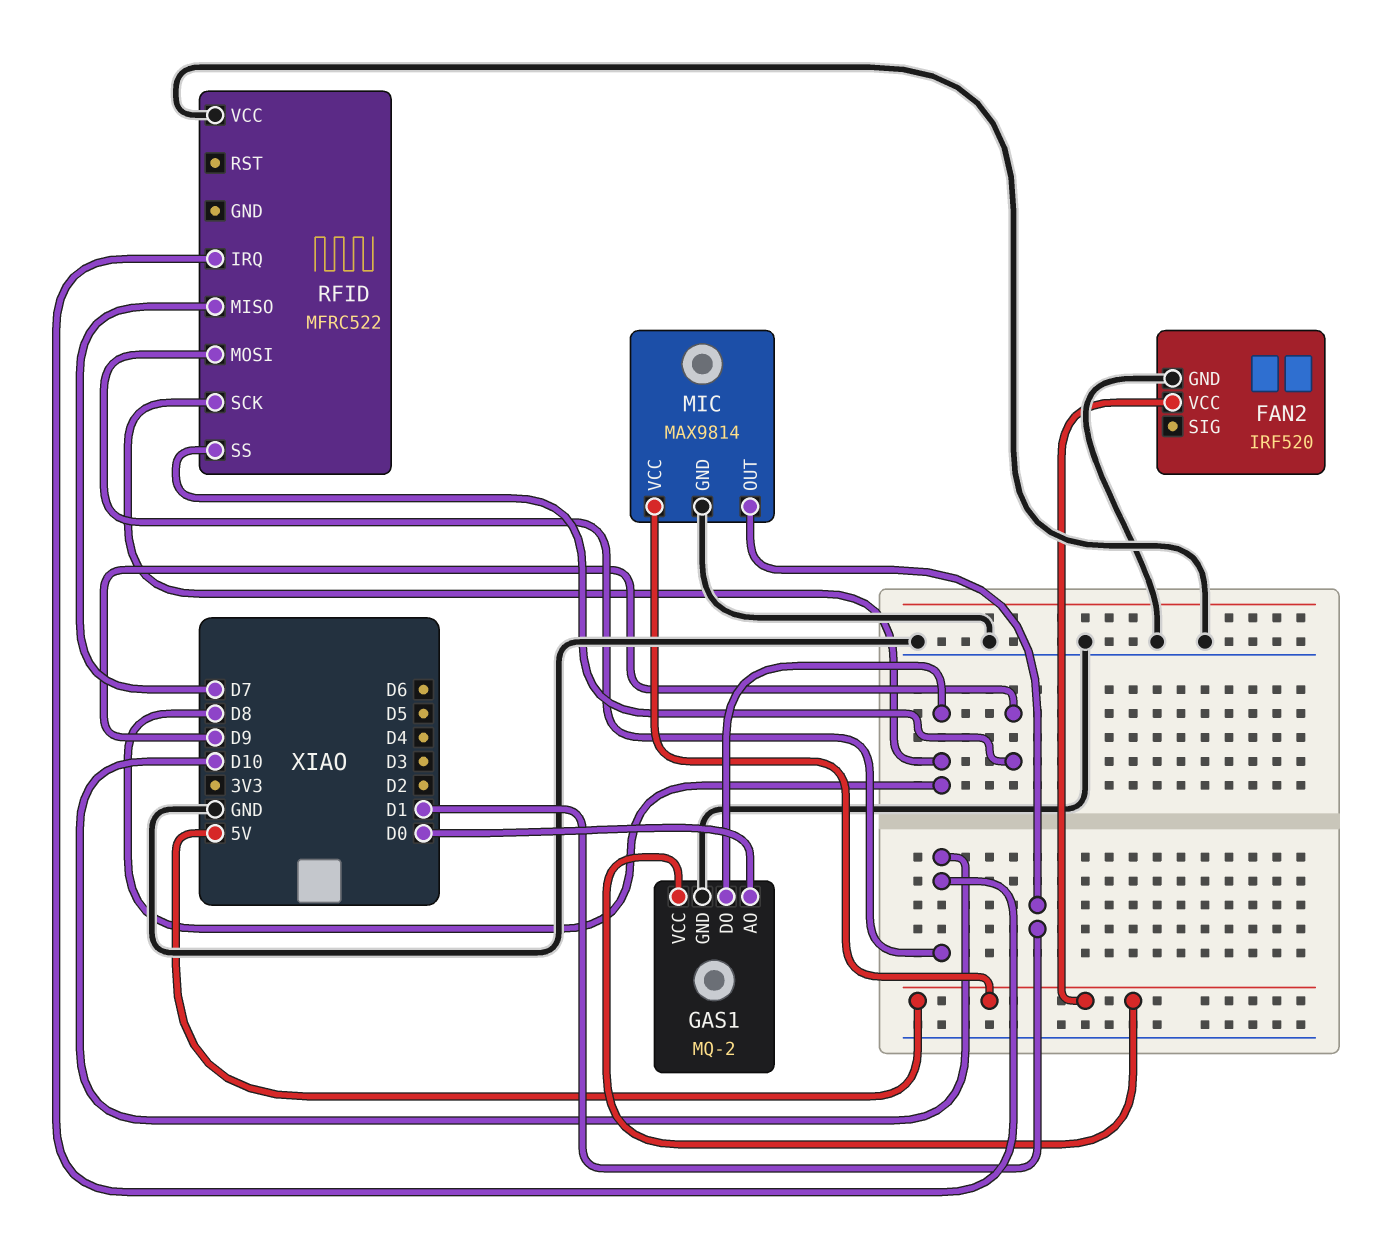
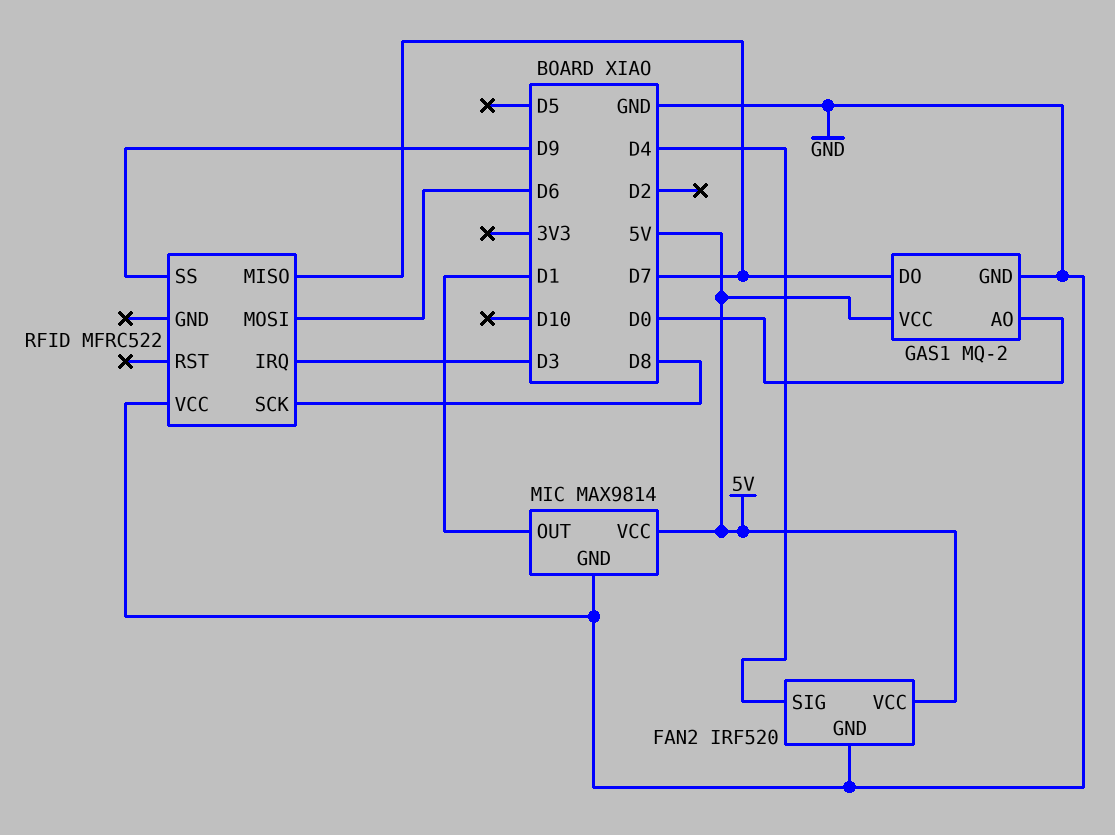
FAN2 pin SIG: none -> D4
GAS1 pin DO: D8 -> D7
RFID pin IRQ: D10 -> D3
RFID pin MOSI: D10 -> D6

